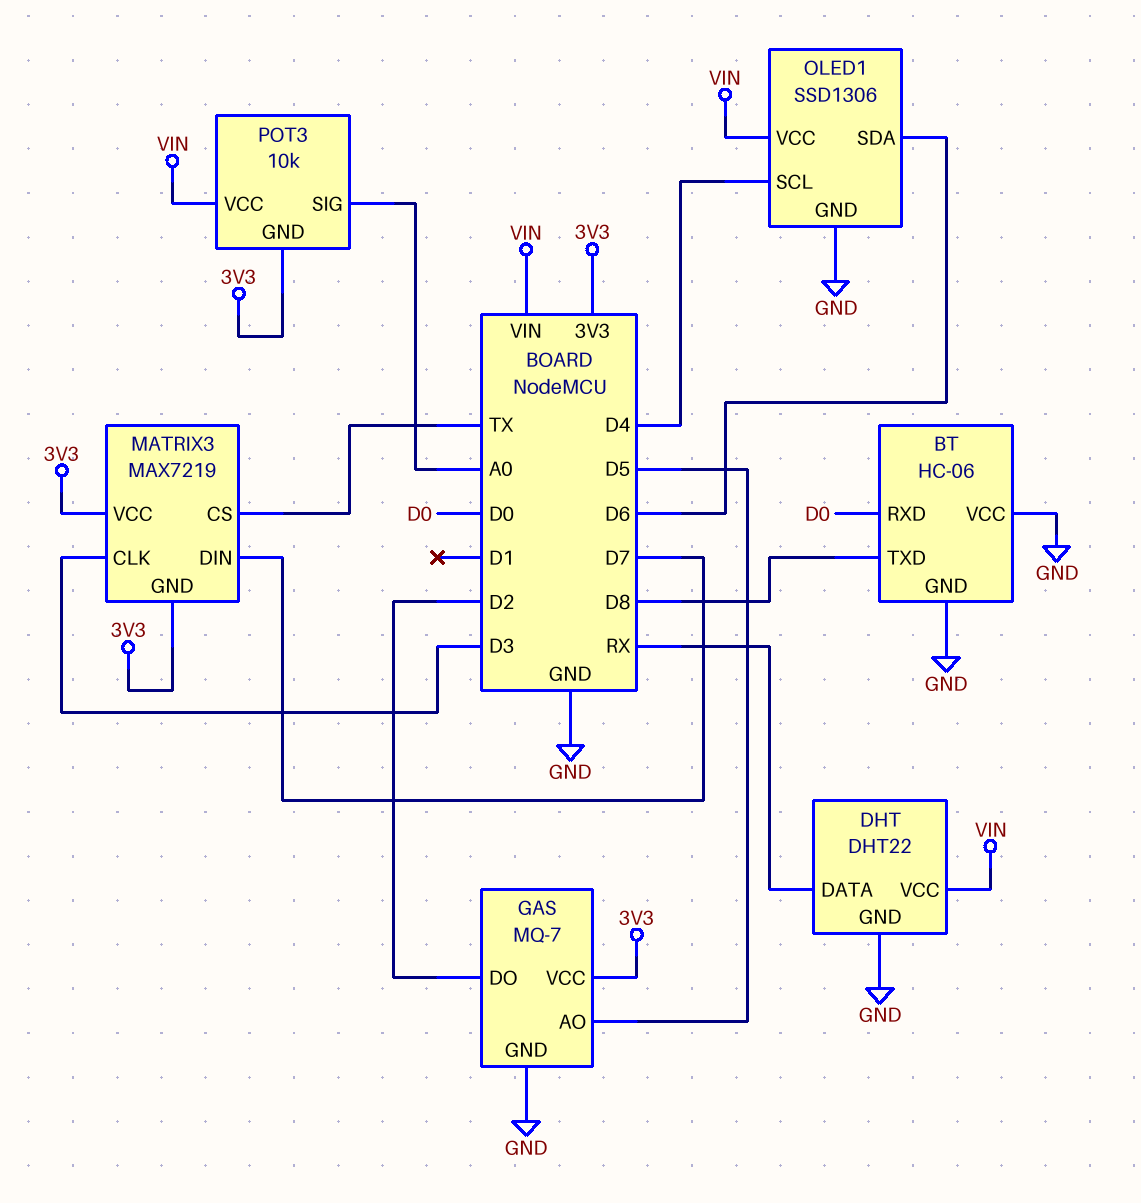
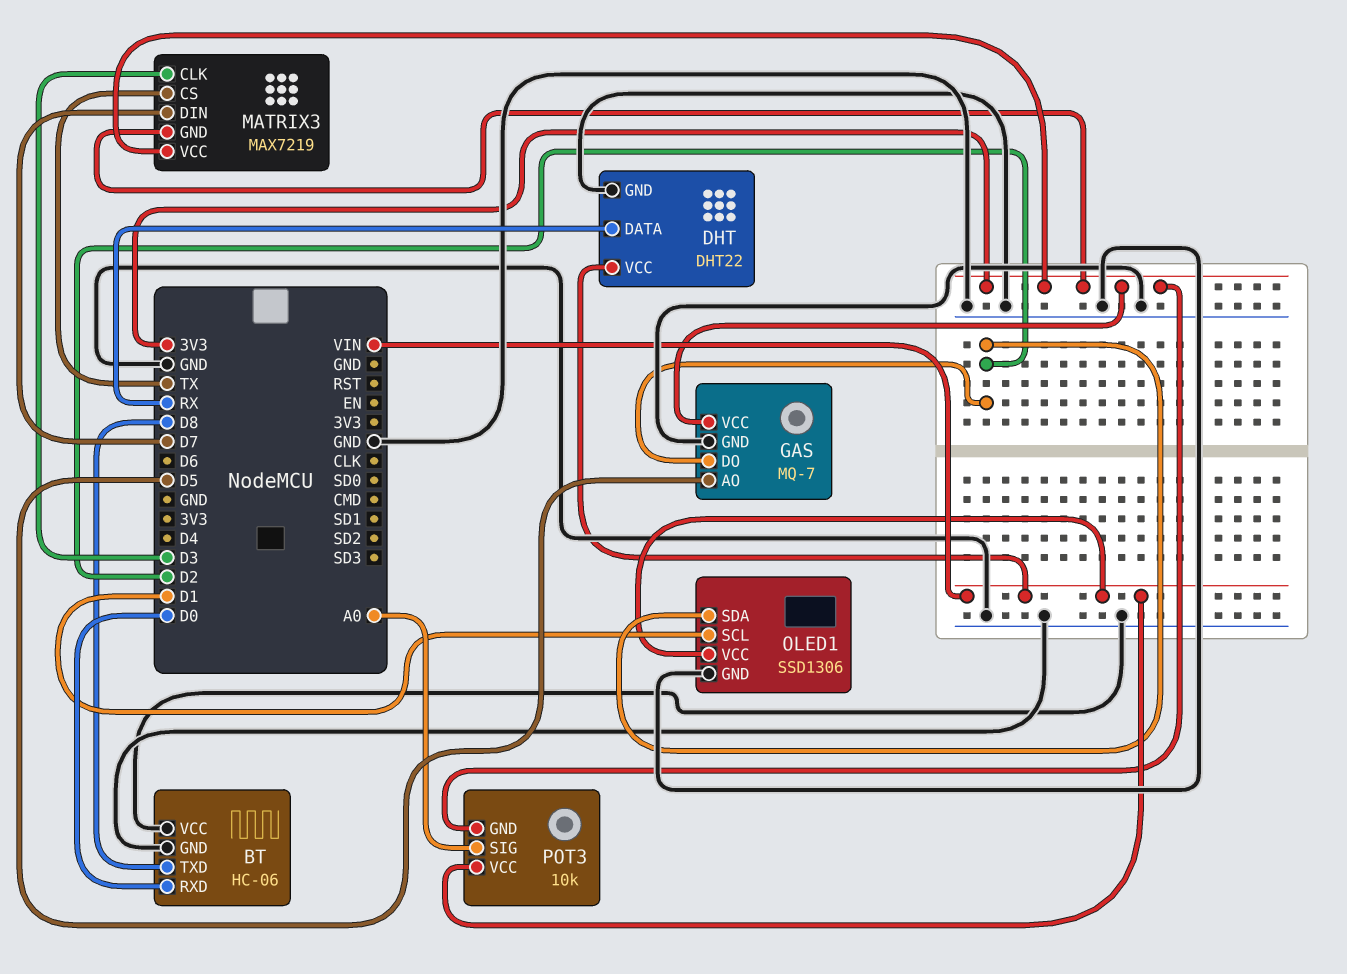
OLED1 pin SCL: D4 -> D1
OLED1 pin SDA: D6 -> D2

